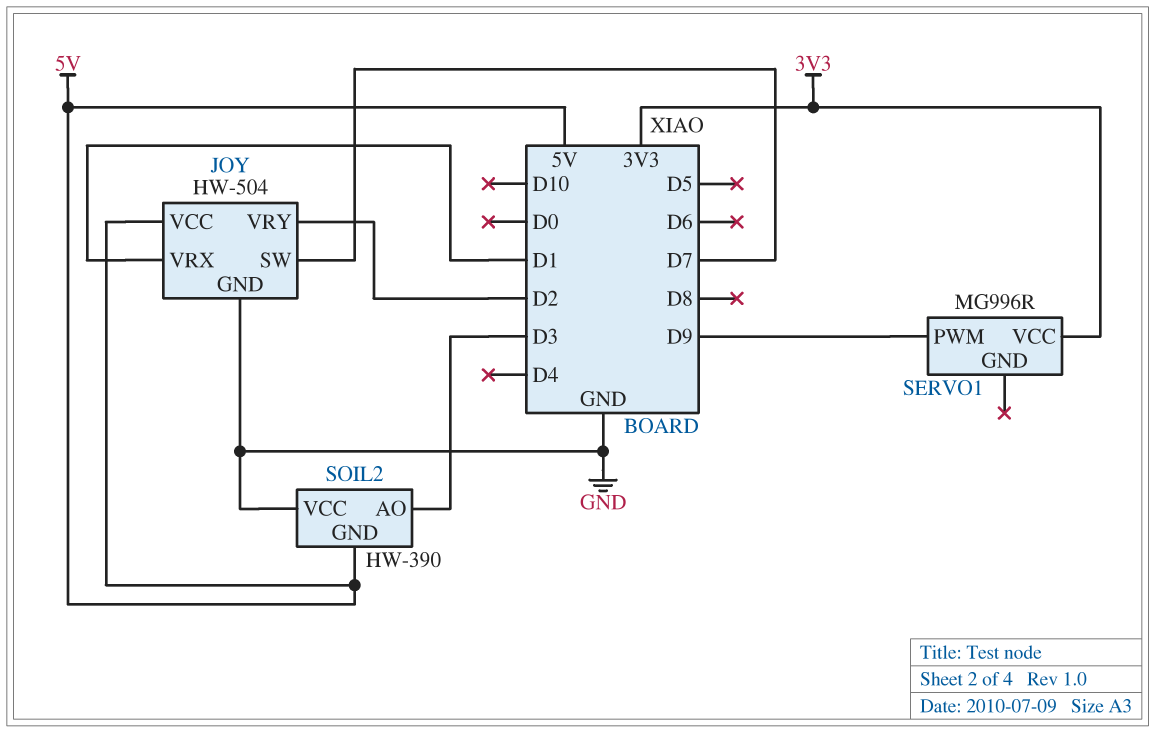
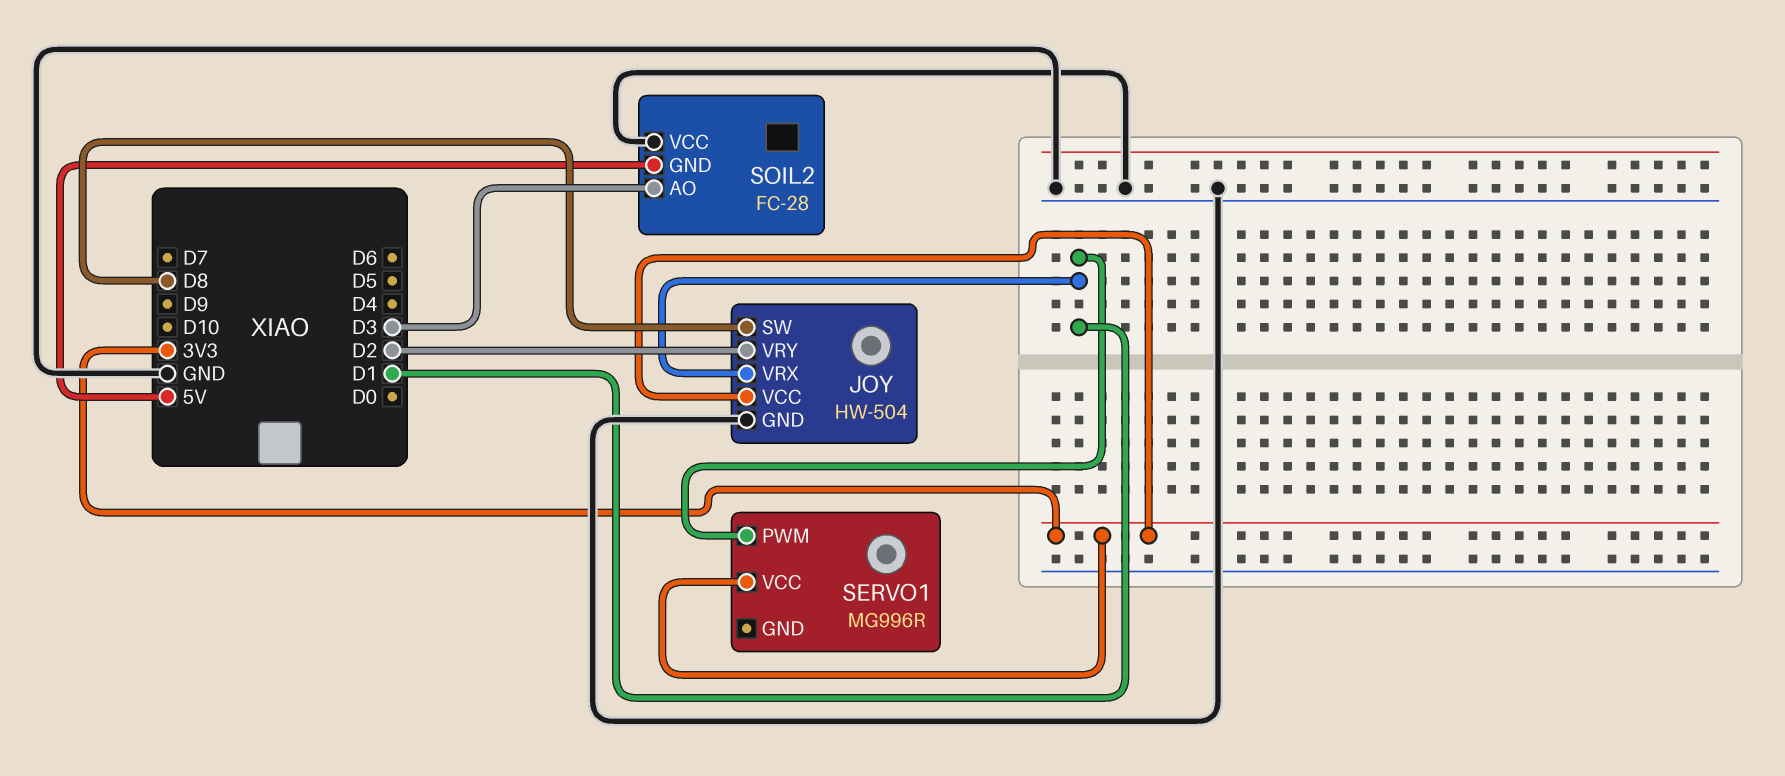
JOY pin SW: D7 -> D8
JOY pin VCC: 5V -> 3V3
SERVO1 pin PWM: D9 -> D1
SOIL2: HW-390 -> FC-28

